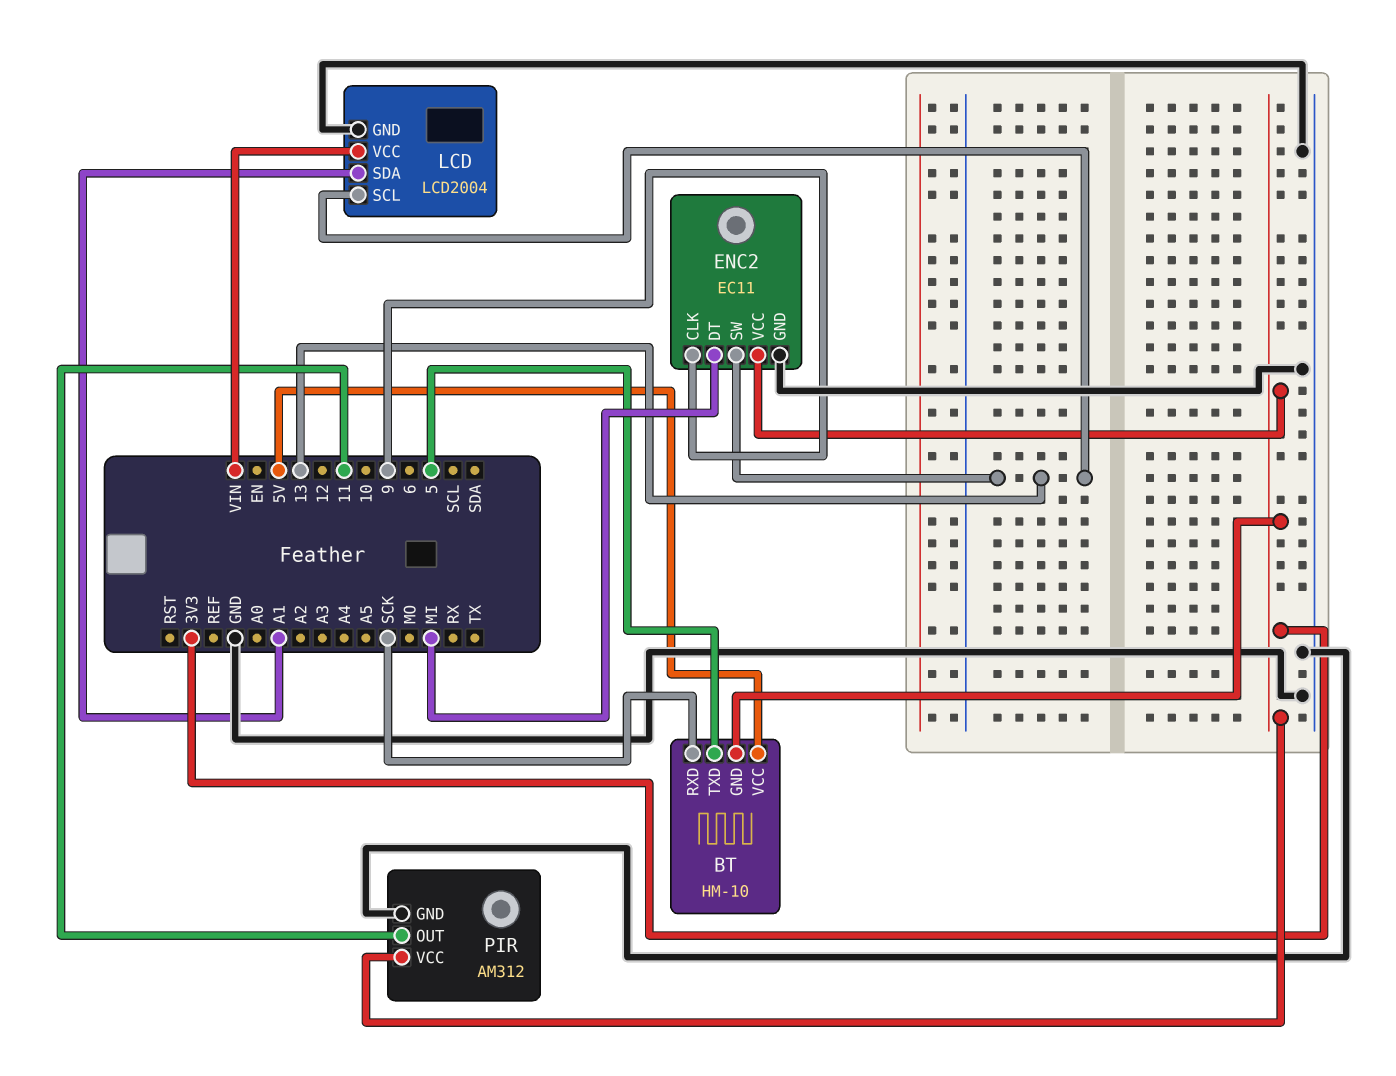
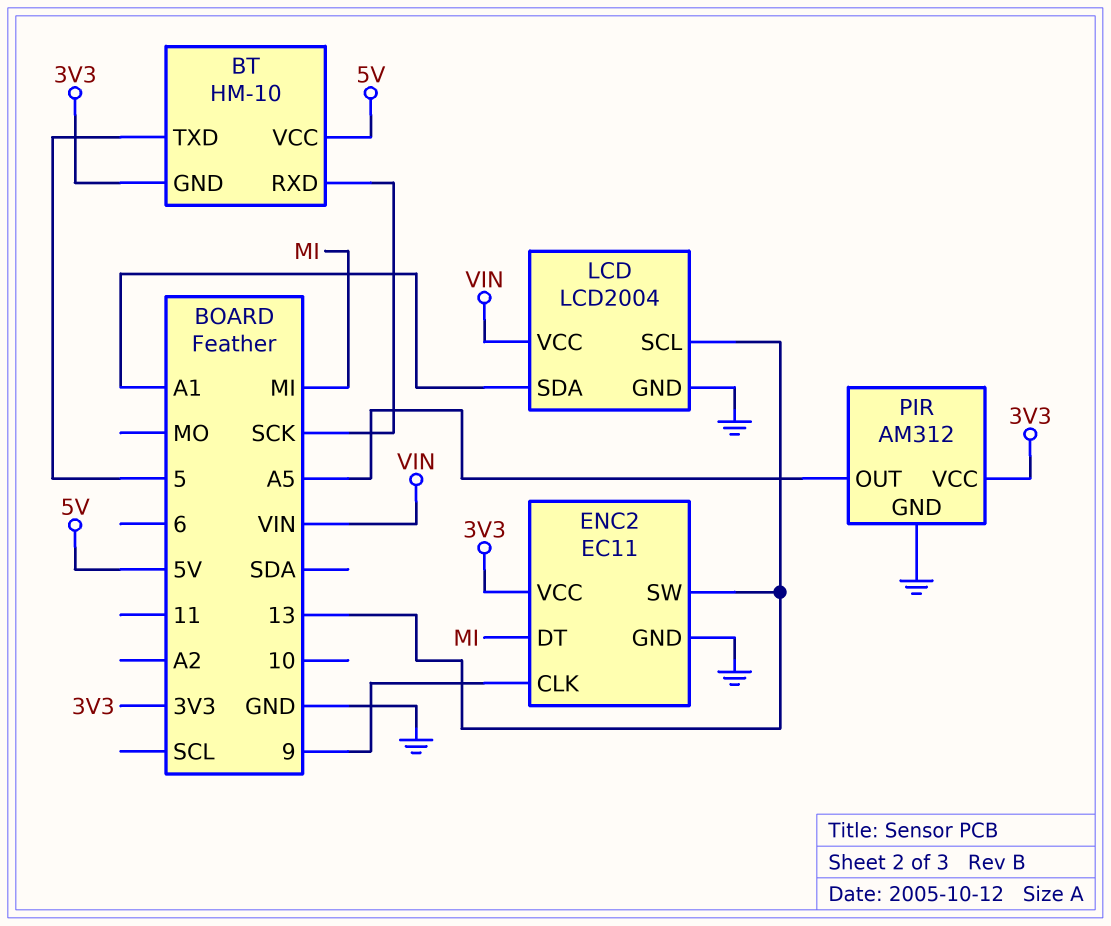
PIR pin OUT: 11 -> A5

